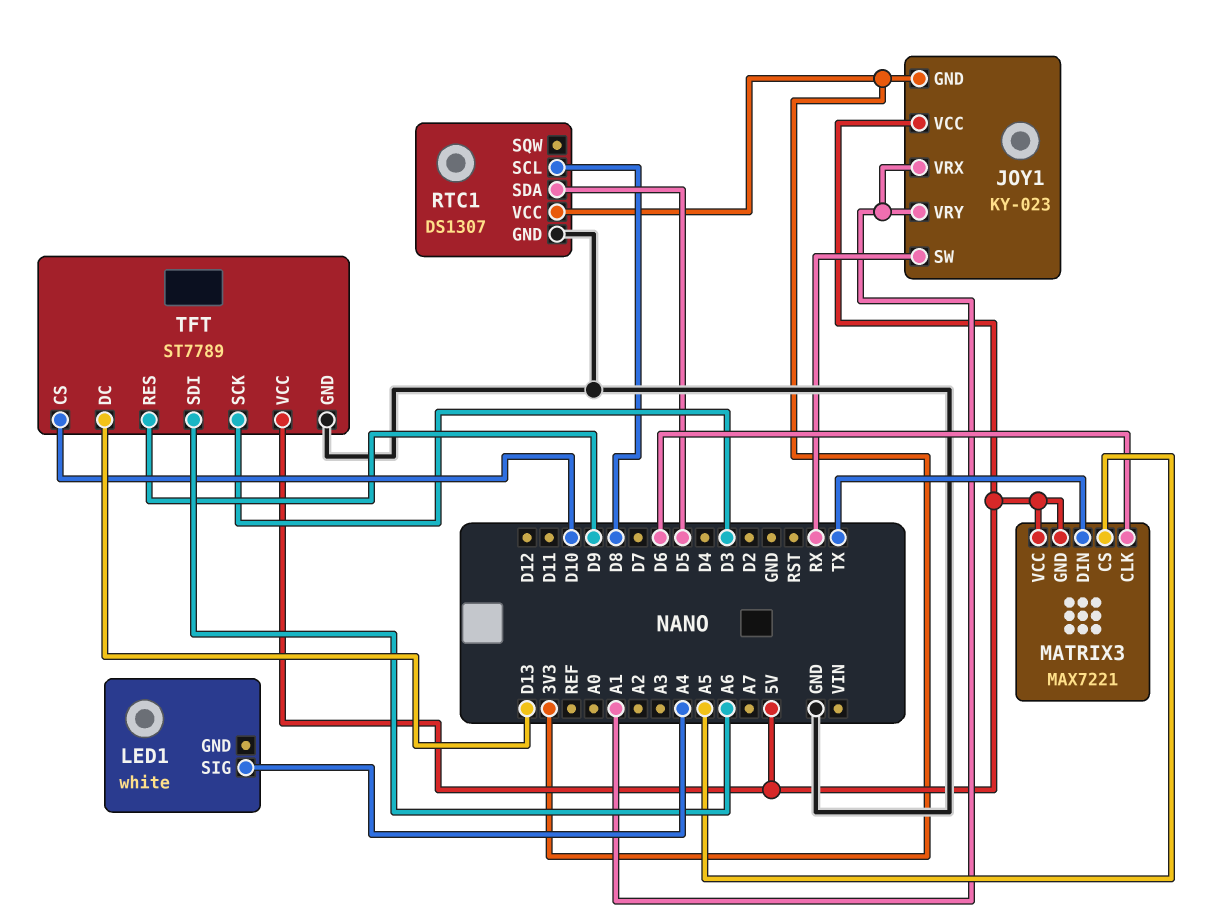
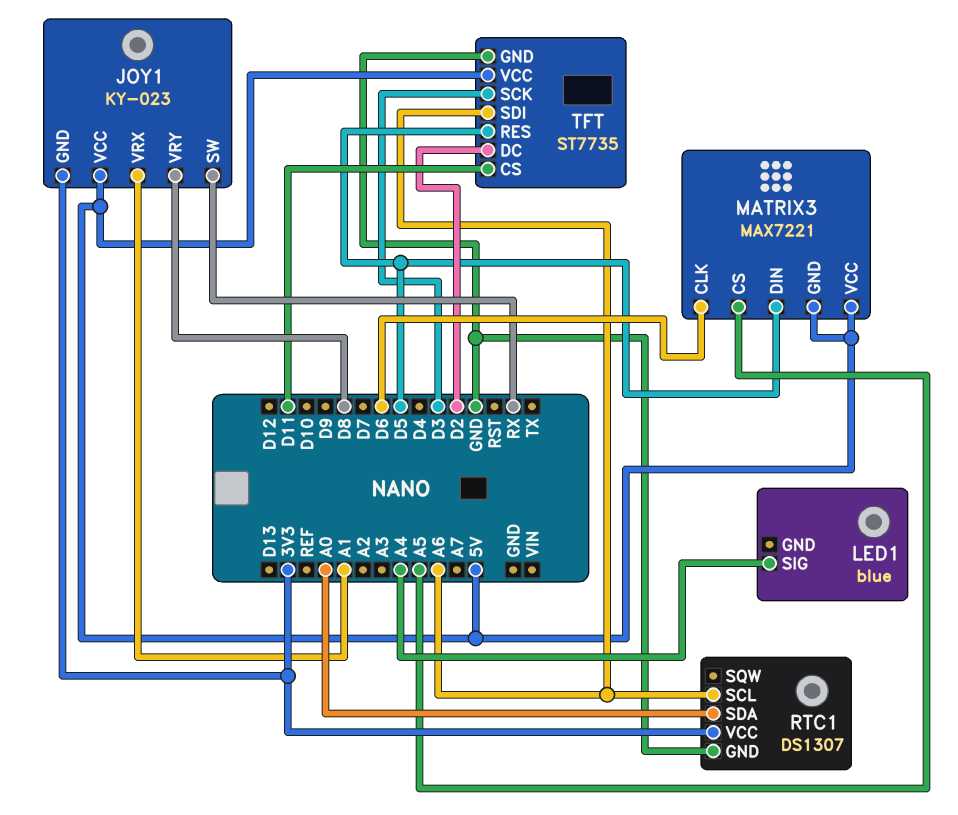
JOY1 pin VRY: A1 -> D8
LED1: white -> blue
MATRIX3 pin DIN: TX -> D5
RTC1 pin SCL: D8 -> A6
RTC1 pin SDA: D5 -> A0
TFT: ST7789 -> ST7735
TFT pin CS: D10 -> D11
TFT pin DC: D13 -> D2
TFT pin RES: D9 -> D5

